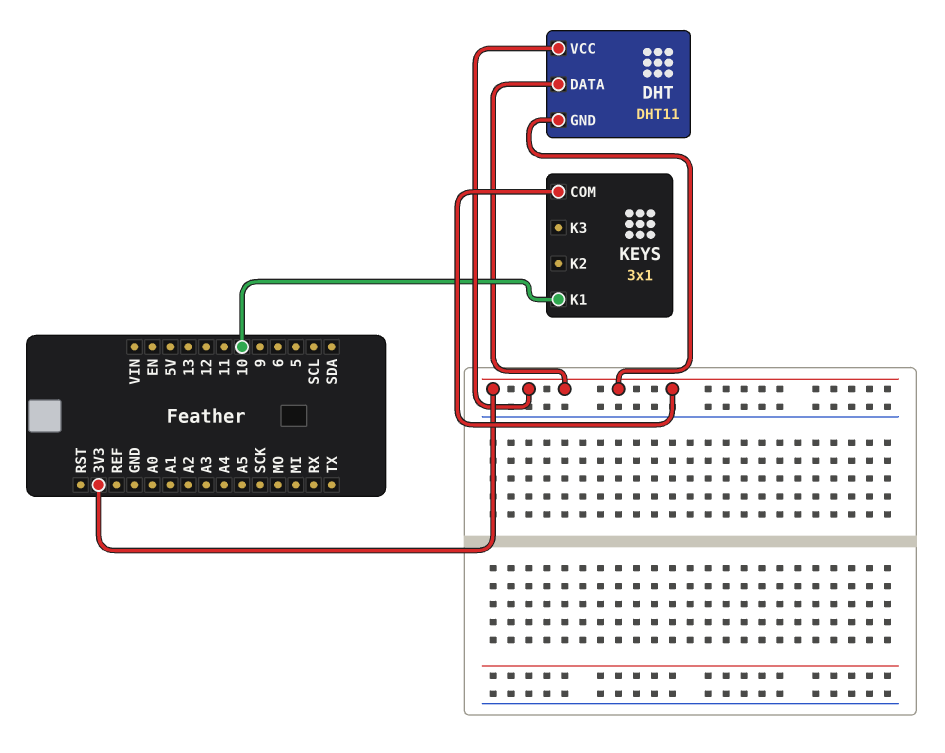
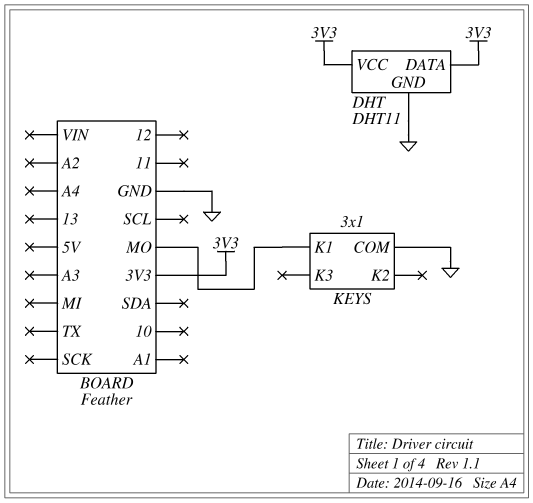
DHT pin GND: 3V3 -> GND
KEYS pin COM: 3V3 -> GND
KEYS pin K1: 10 -> MO

